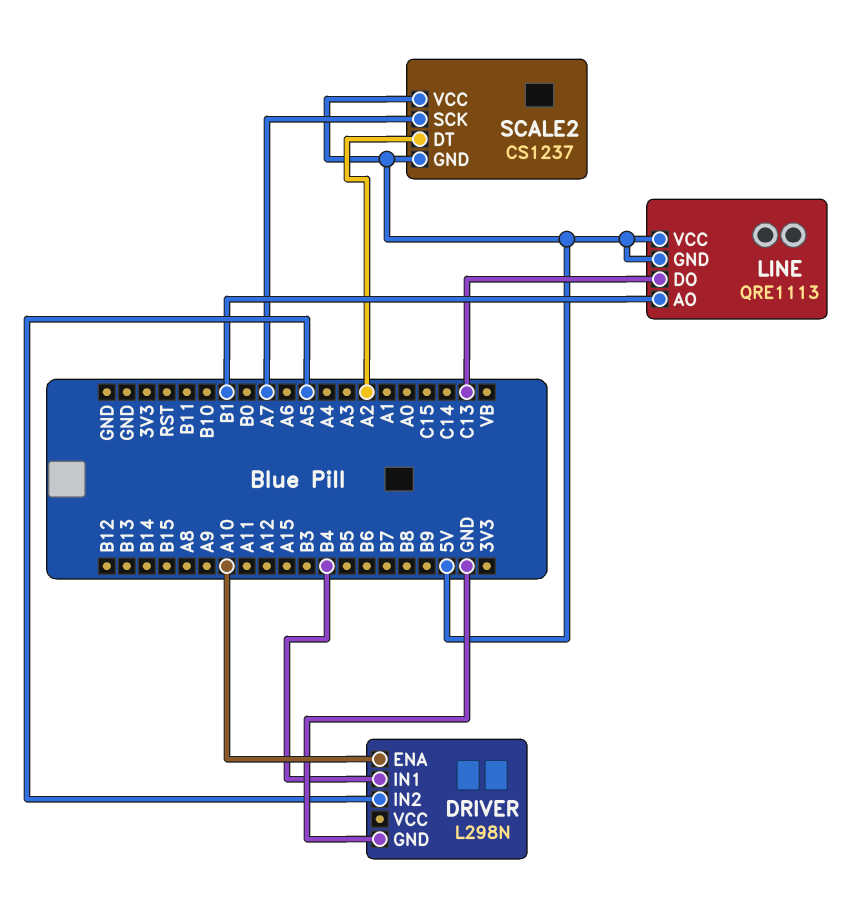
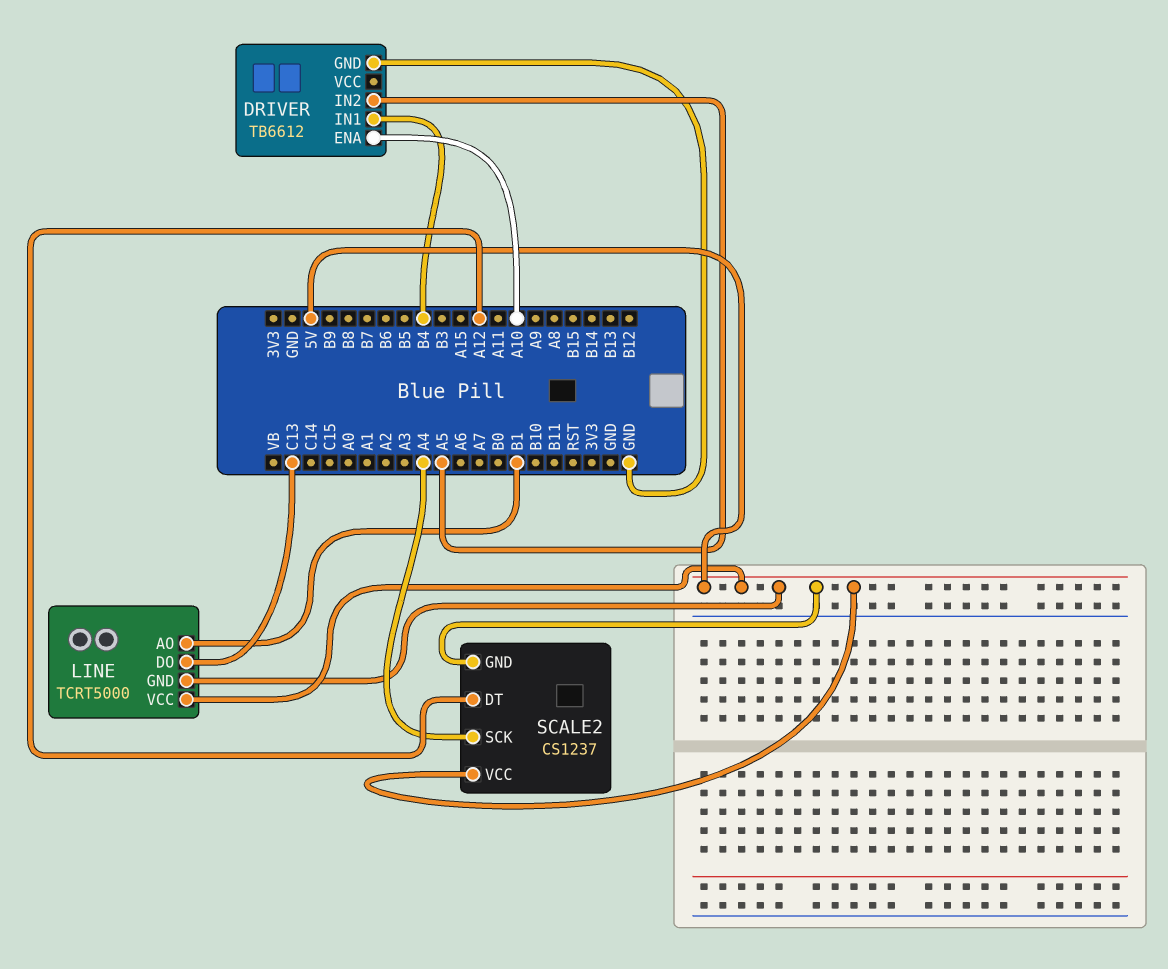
DRIVER: L298N -> TB6612
LINE: QRE1113 -> TCRT5000
SCALE2 pin DT: A2 -> A12
SCALE2 pin SCK: A7 -> A4

